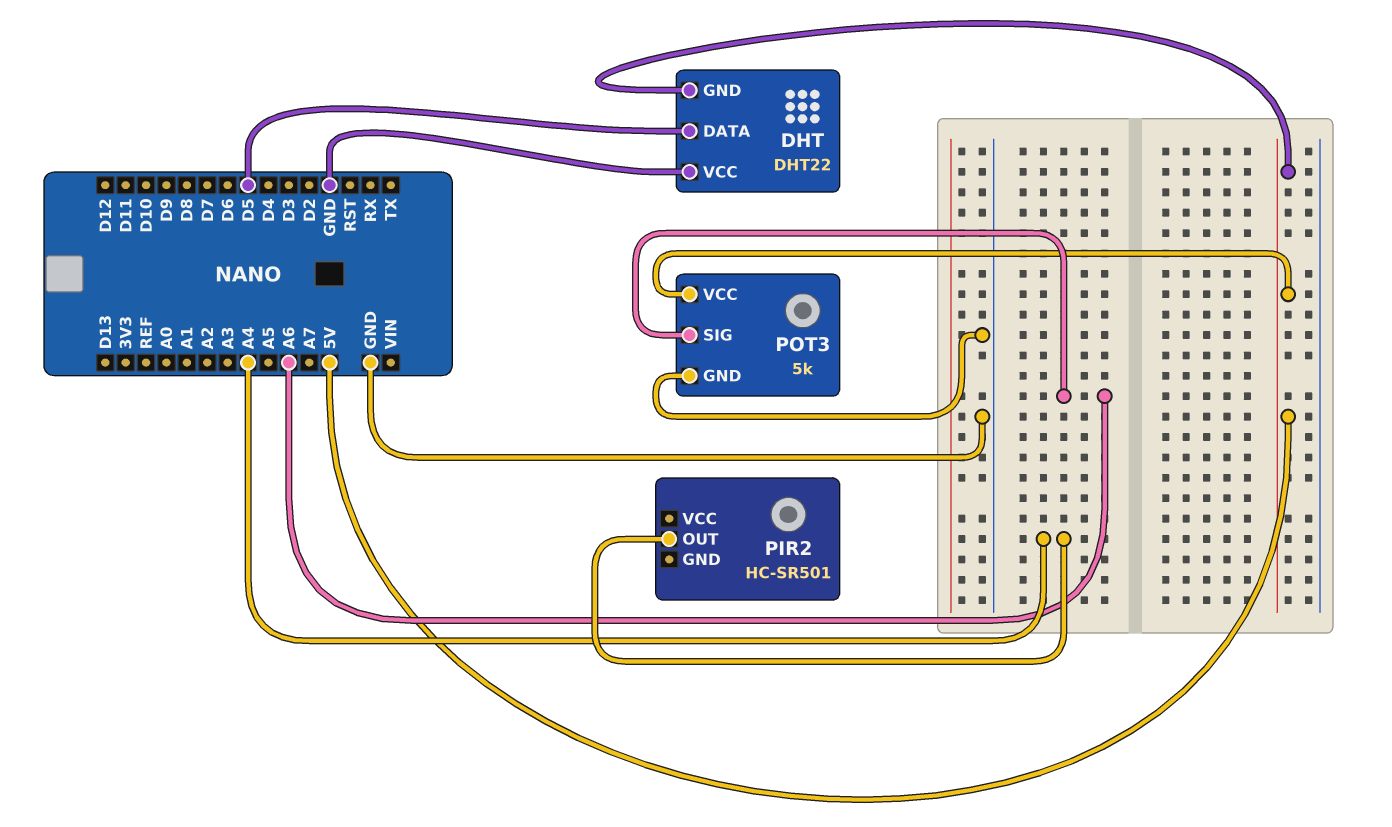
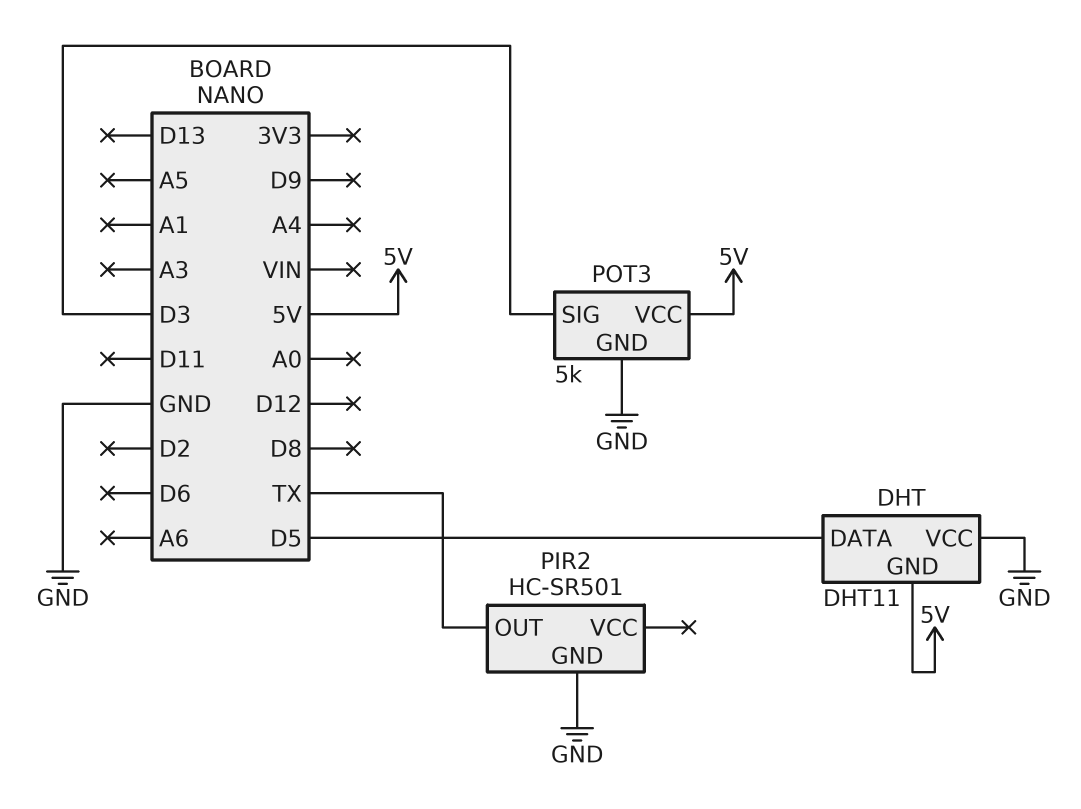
DHT: DHT22 -> DHT11
PIR2 pin GND: none -> GND
PIR2 pin OUT: A4 -> TX
POT3 pin SIG: A6 -> D3

